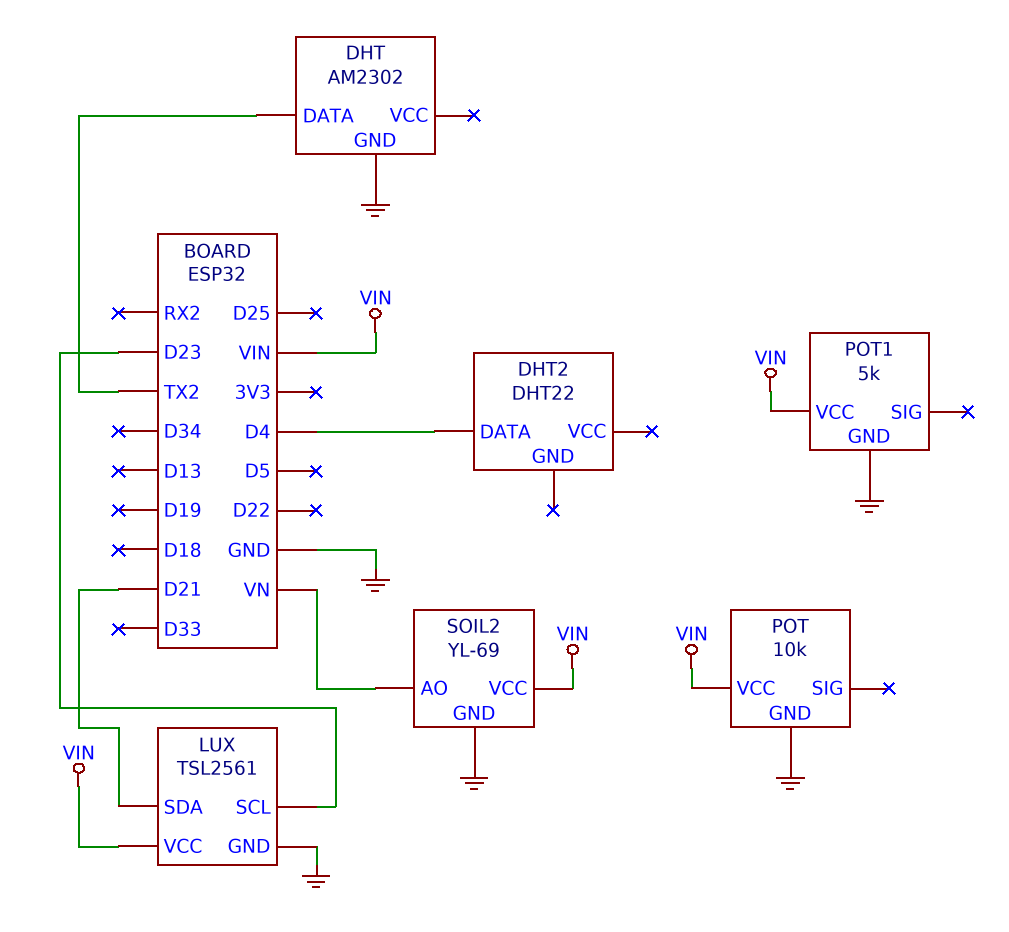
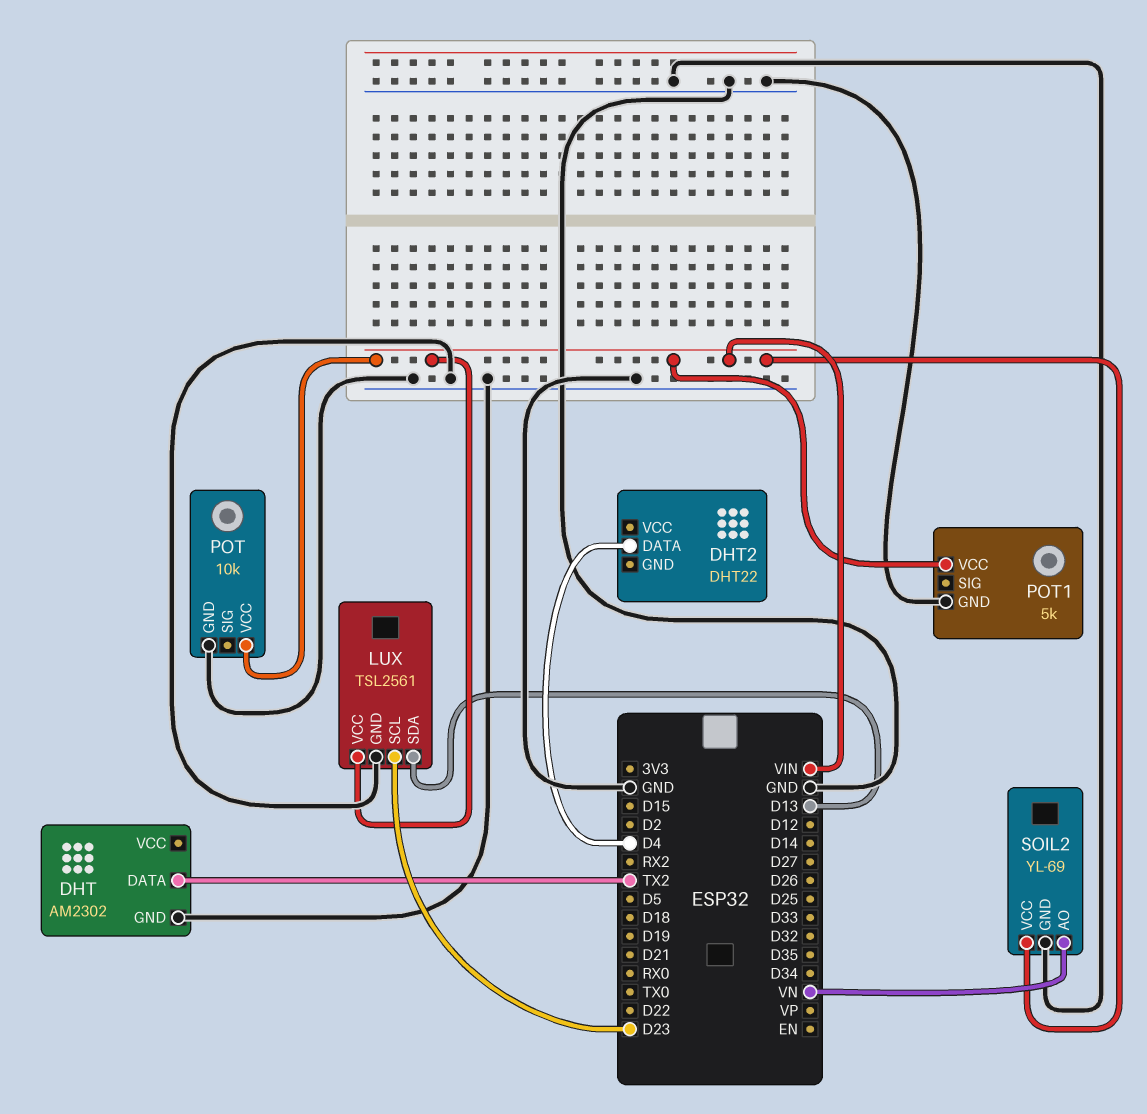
LUX pin SDA: D21 -> D13

